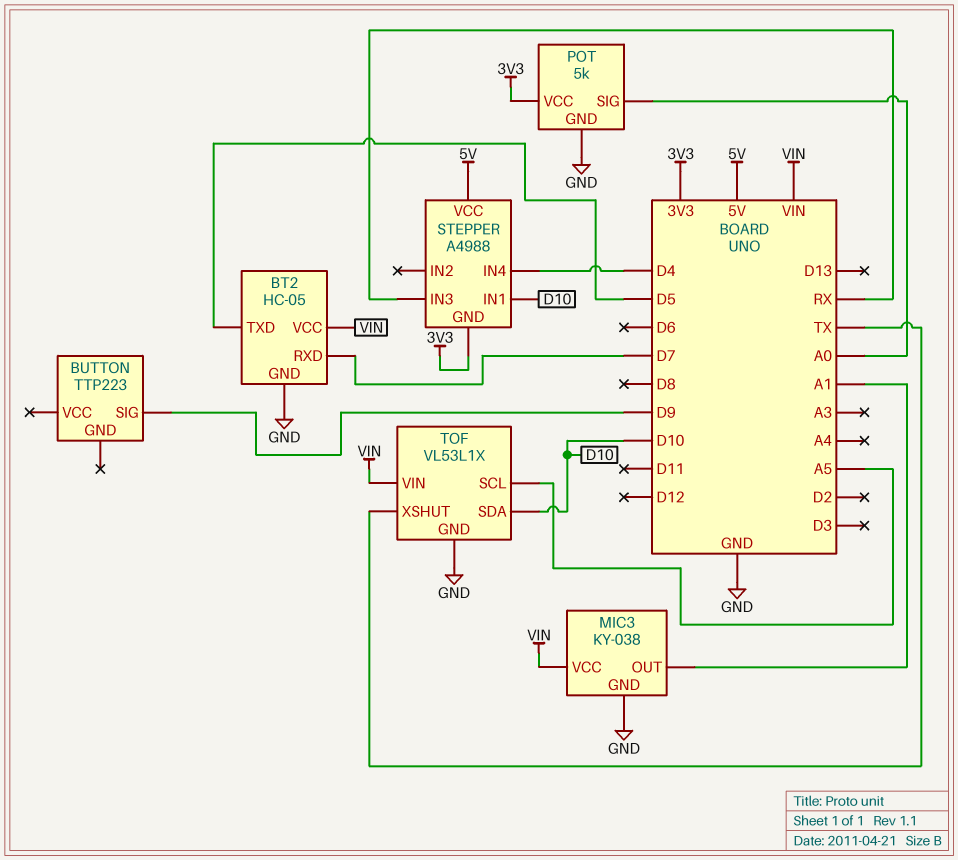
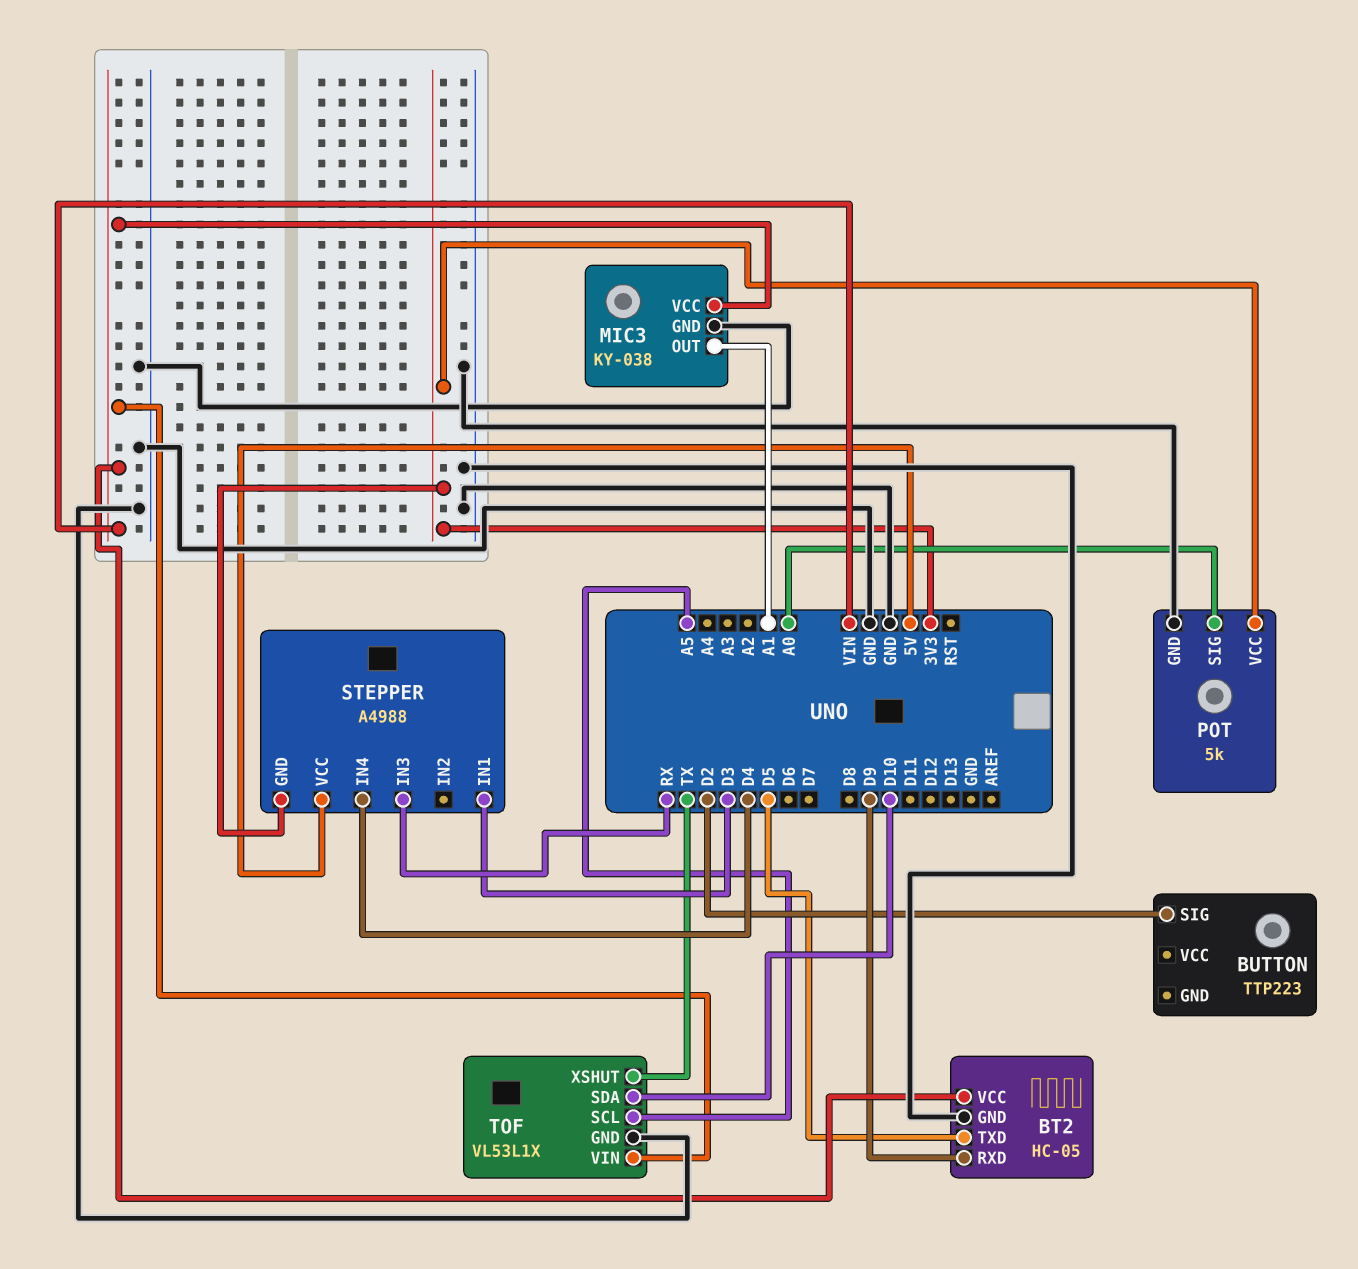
BT2 pin RXD: D7 -> D9
BUTTON pin SIG: D9 -> D2
STEPPER pin IN1: D10 -> D3

